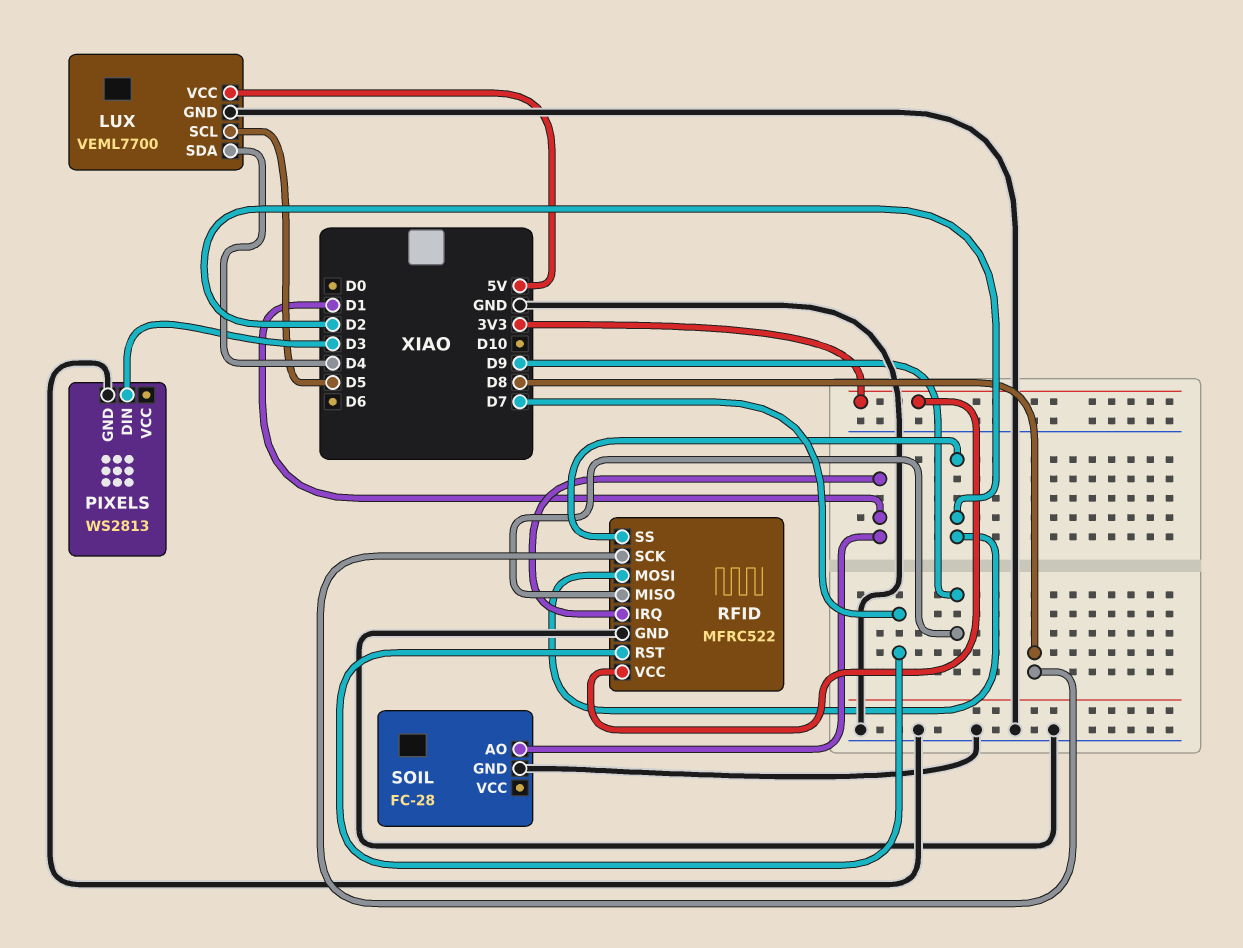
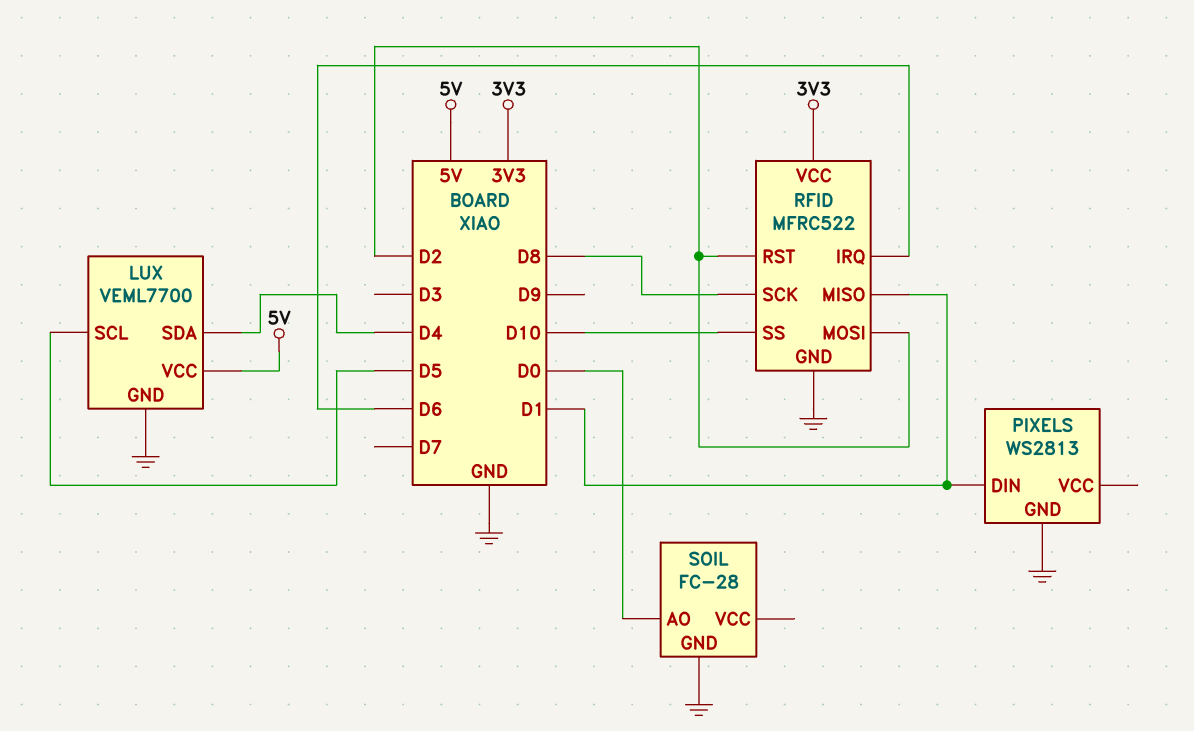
PIXELS pin DIN: D3 -> D1
RFID pin IRQ: D1 -> D6
RFID pin MISO: D9 -> D1
RFID pin RST: D7 -> D2
RFID pin SS: D2 -> D10
SOIL pin AO: D1 -> D0

